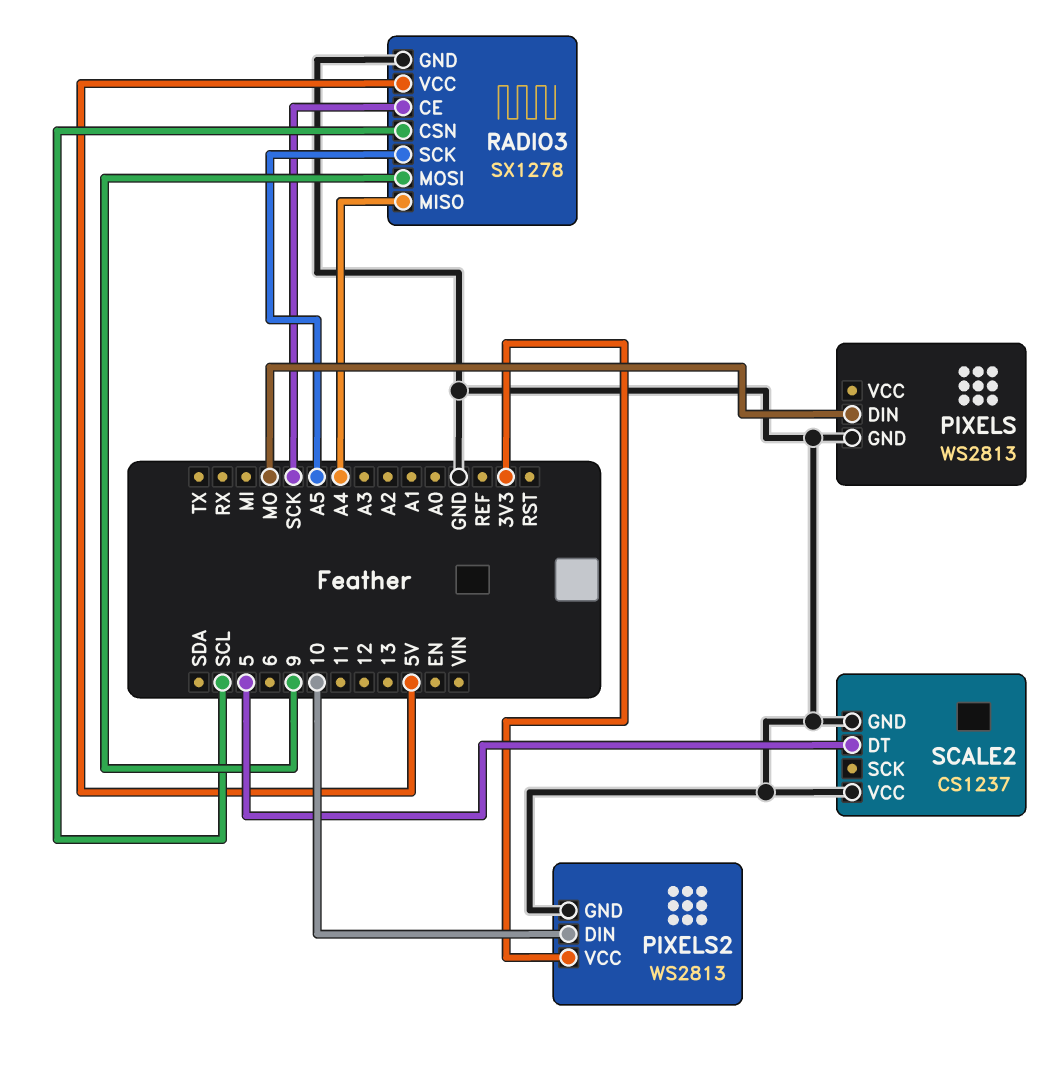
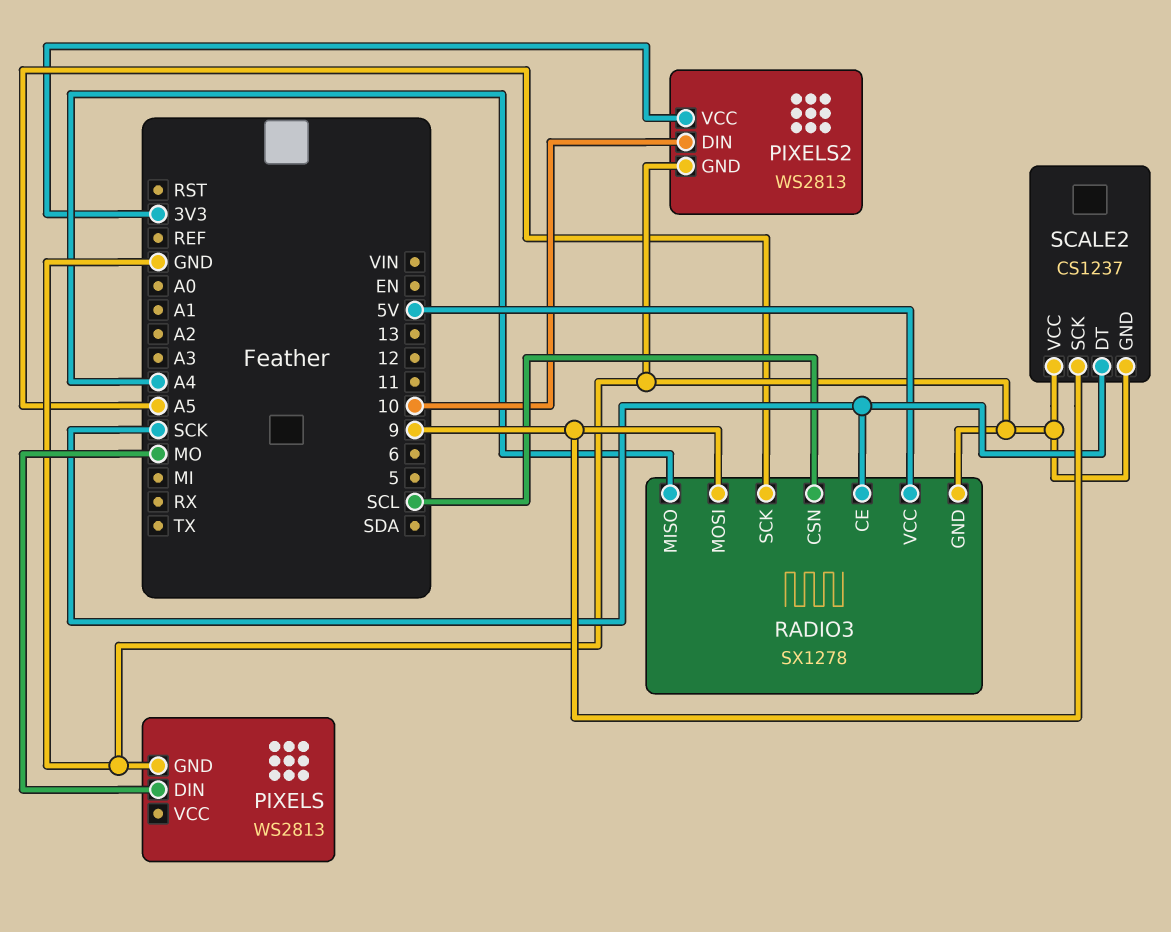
SCALE2 pin DT: 5 -> SCK
SCALE2 pin SCK: none -> 9

